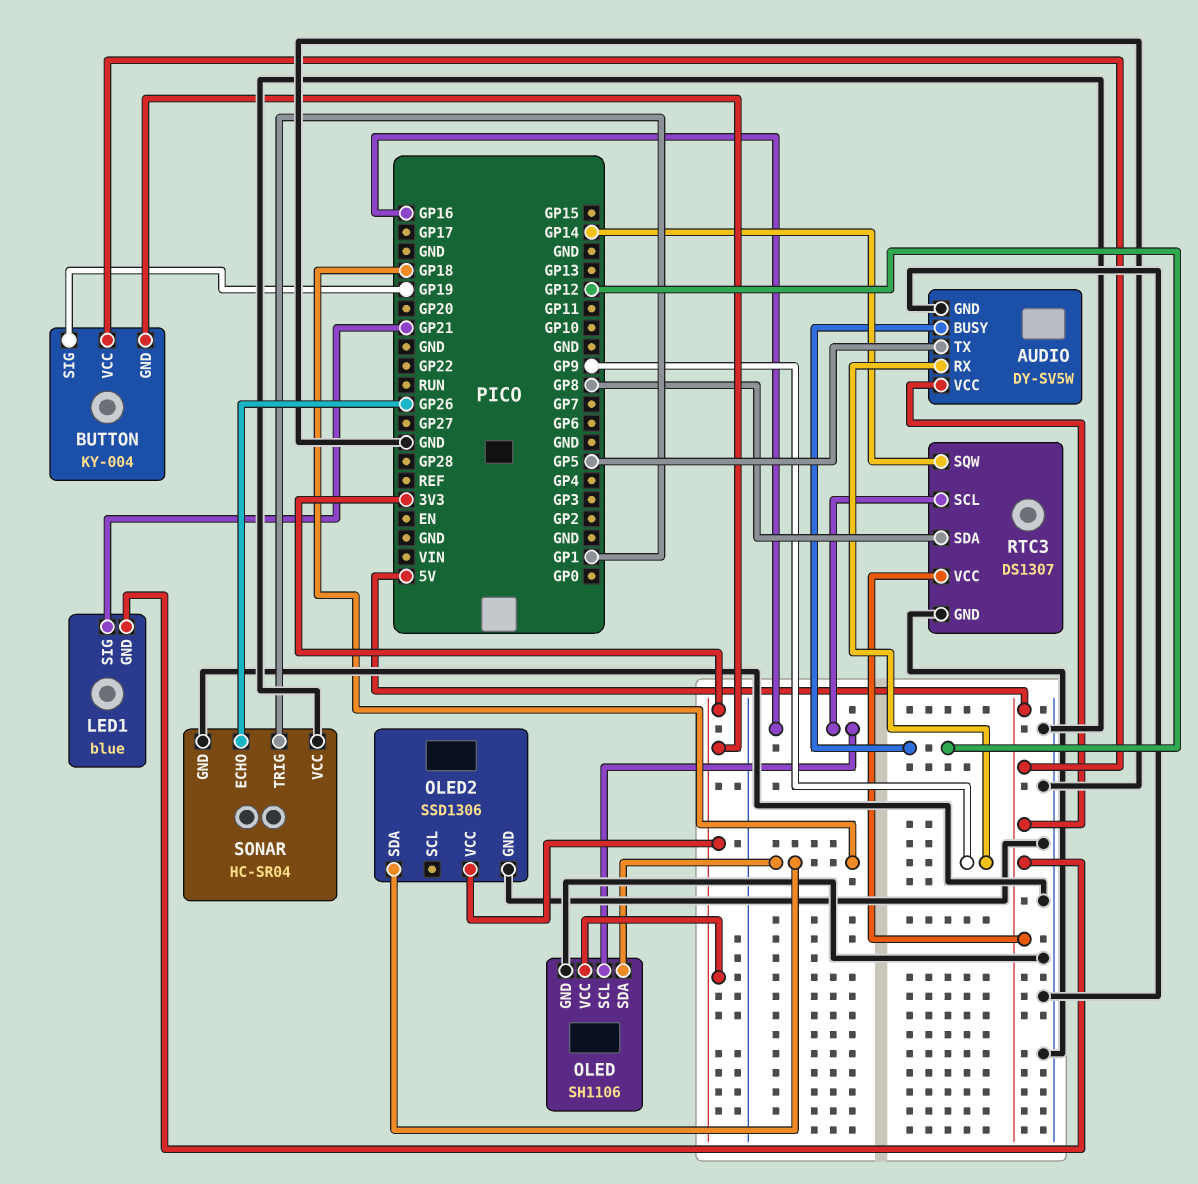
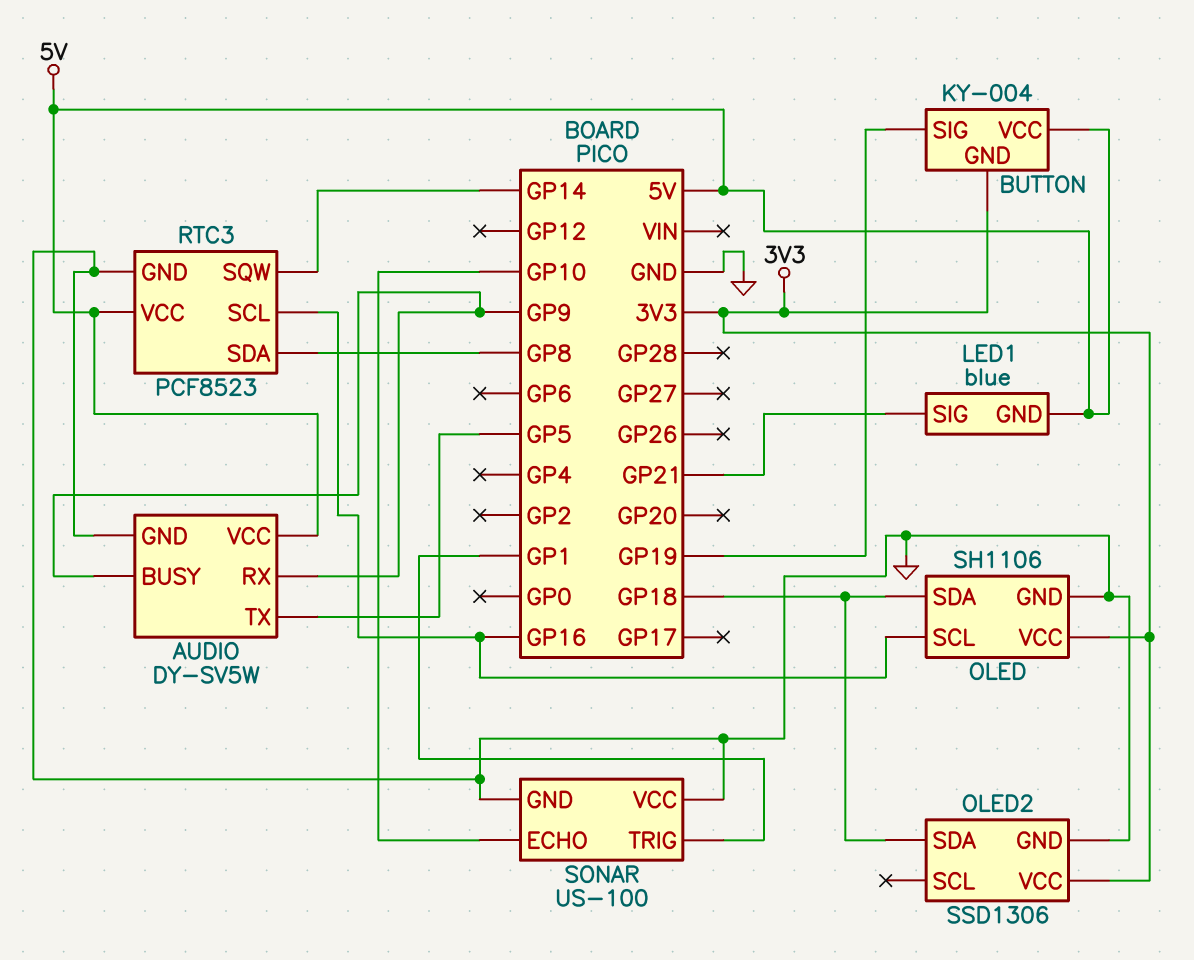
AUDIO pin BUSY: GP12 -> GP9
RTC3: DS1307 -> PCF8523
SONAR: HC-SR04 -> US-100
SONAR pin ECHO: GP26 -> GP10

